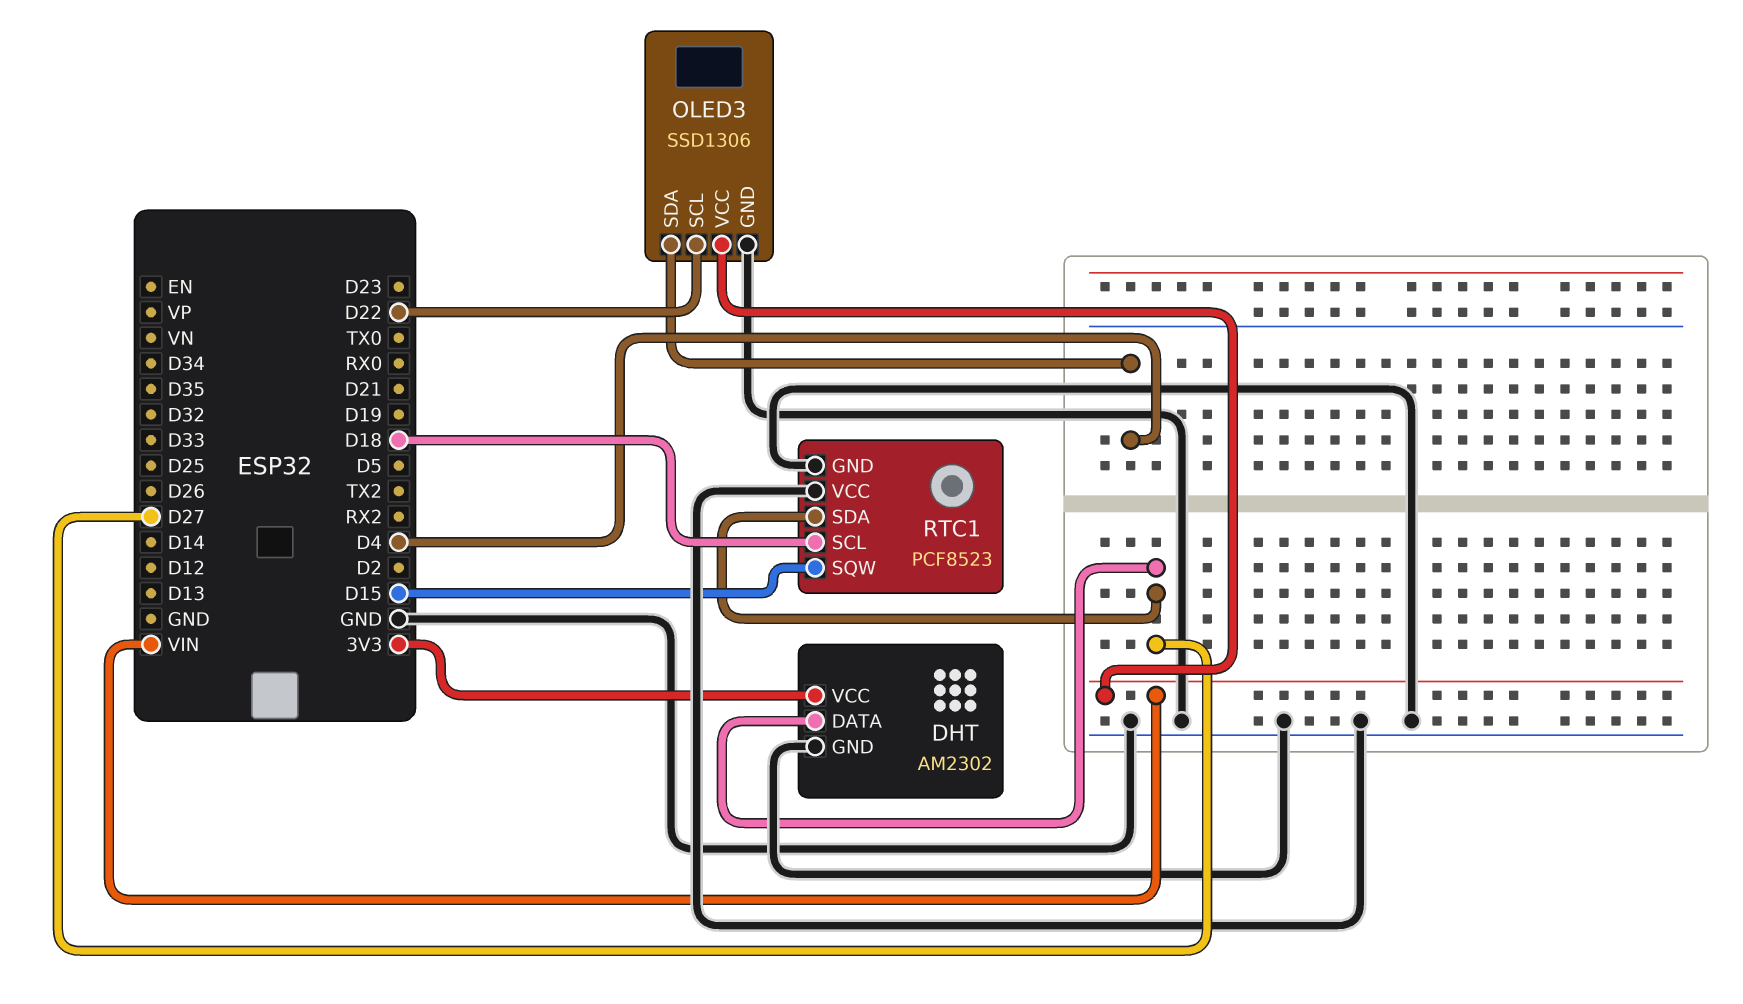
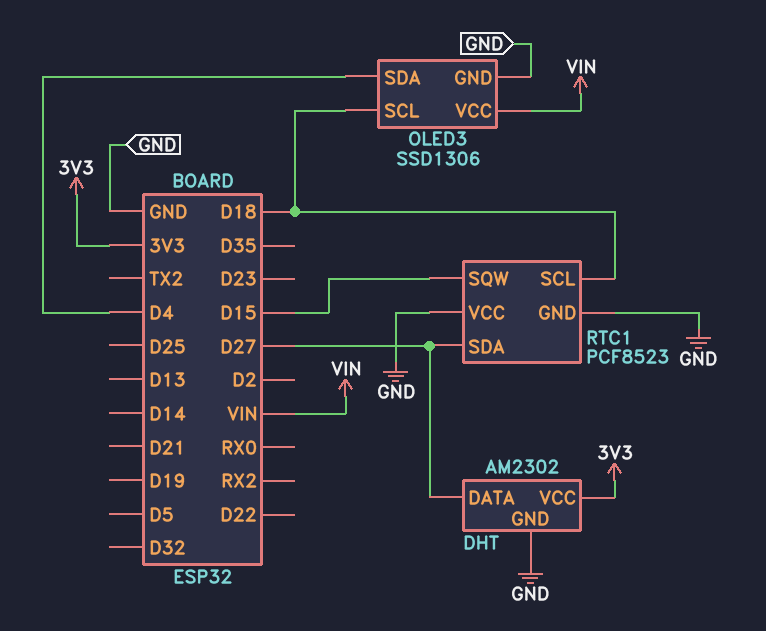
OLED3 pin SCL: D22 -> D18

